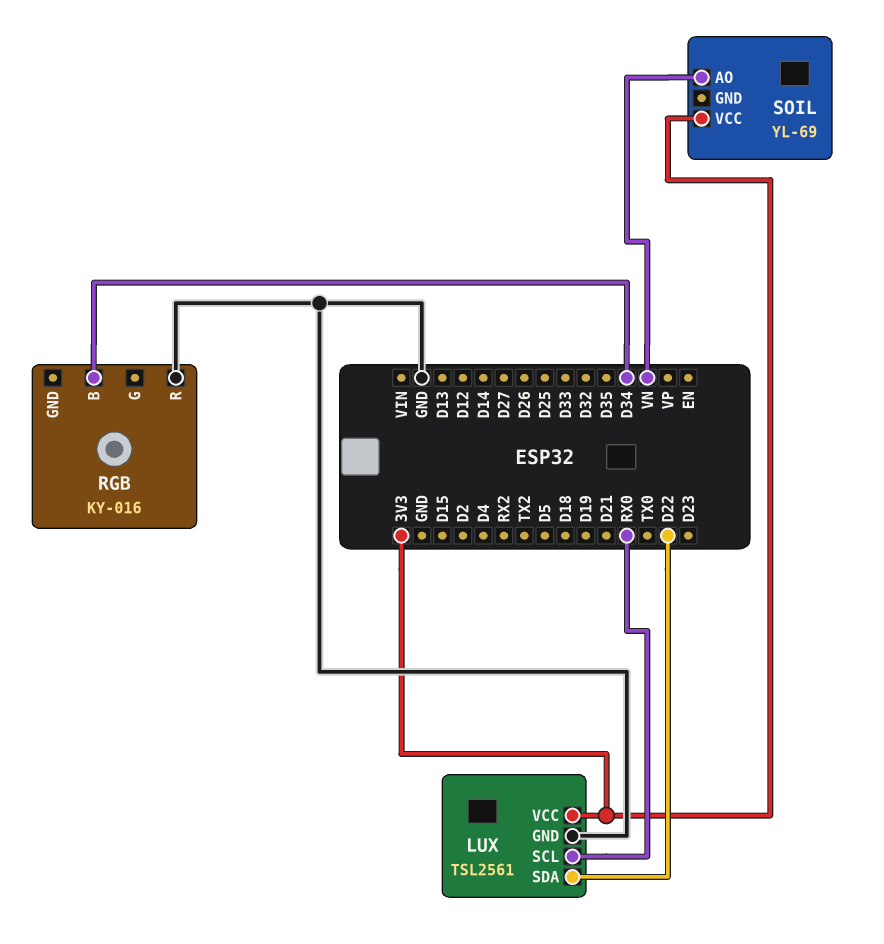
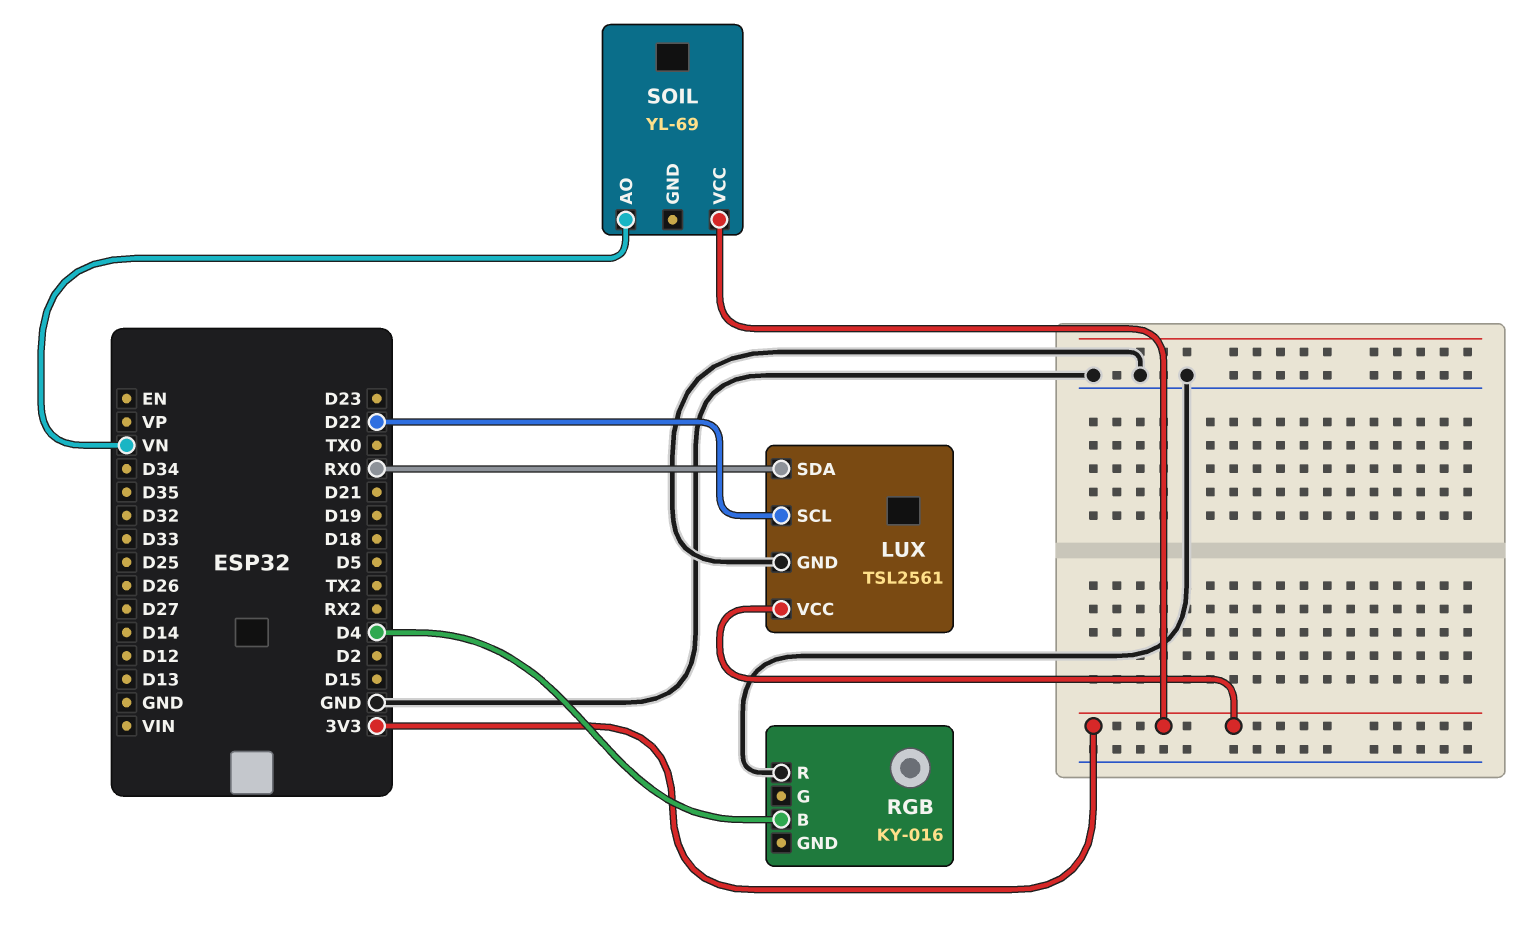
LUX pin SCL: RX0 -> D22
LUX pin SDA: D22 -> RX0
RGB pin B: D34 -> D4

